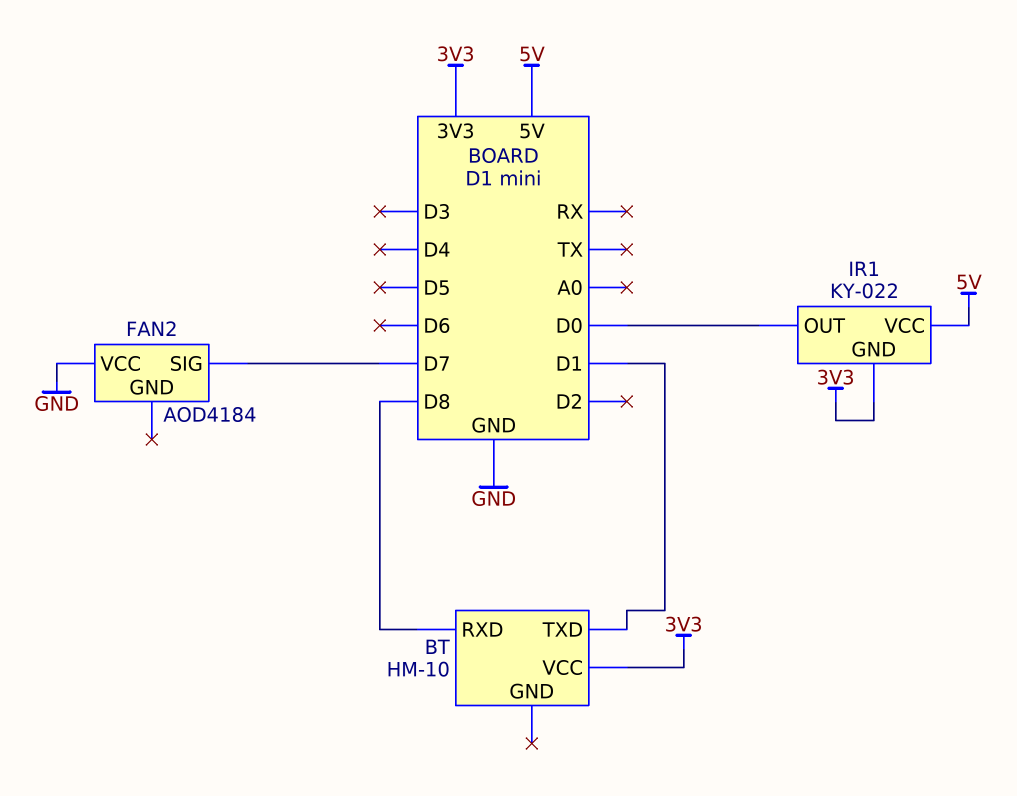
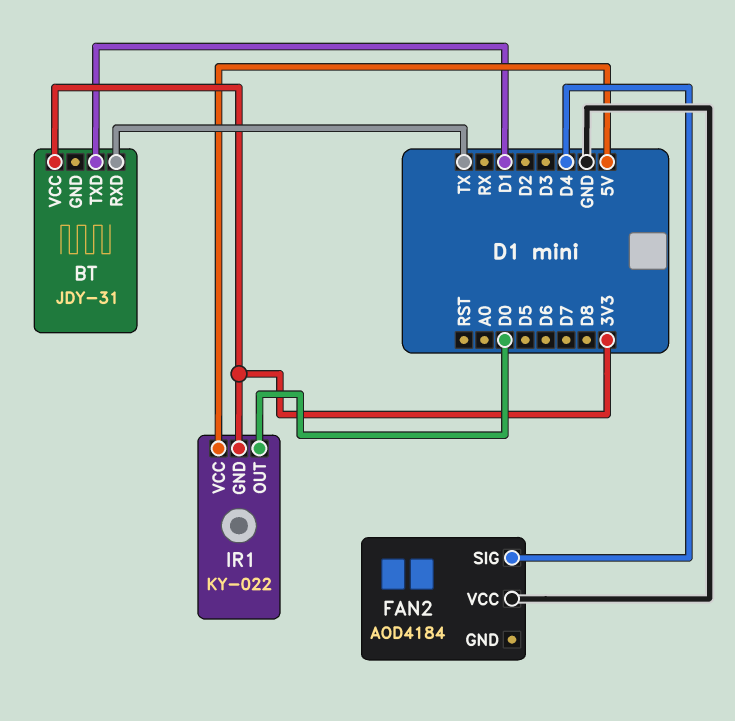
BT: HM-10 -> JDY-31
BT pin RXD: D8 -> TX
FAN2 pin SIG: D7 -> D4

